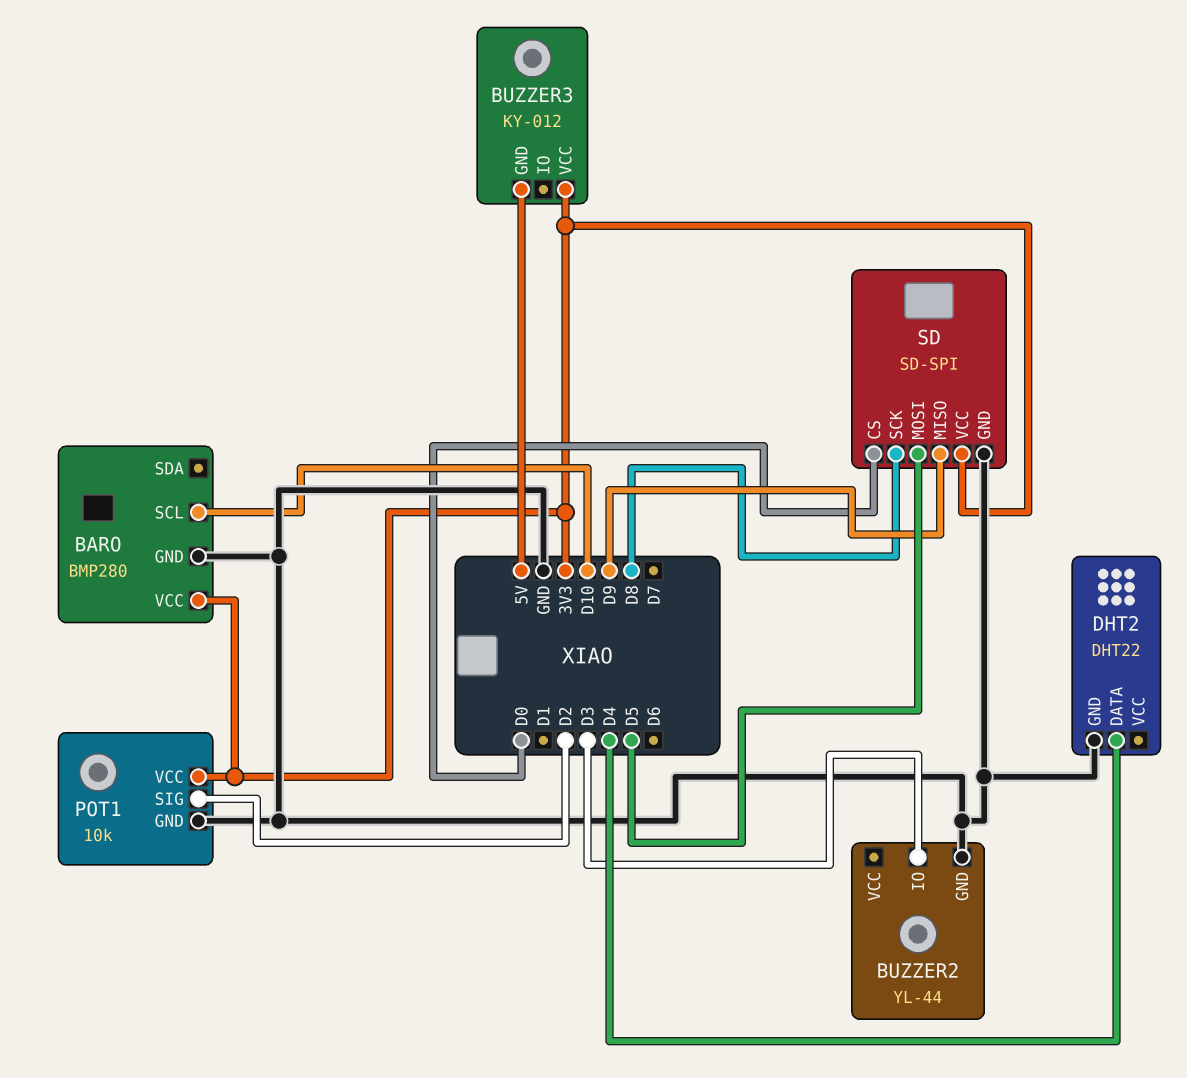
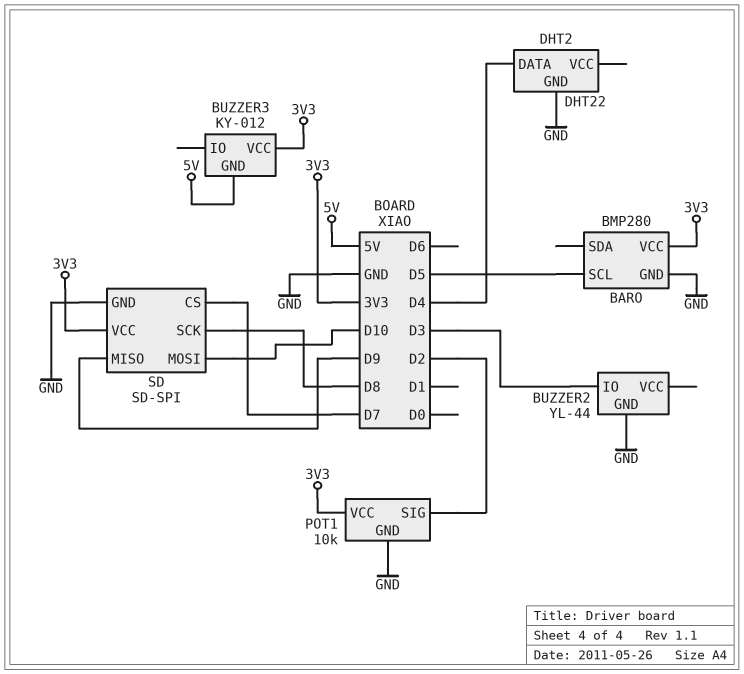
BARO pin SCL: D10 -> D5
SD pin CS: D0 -> D7
SD pin MOSI: D5 -> D10

